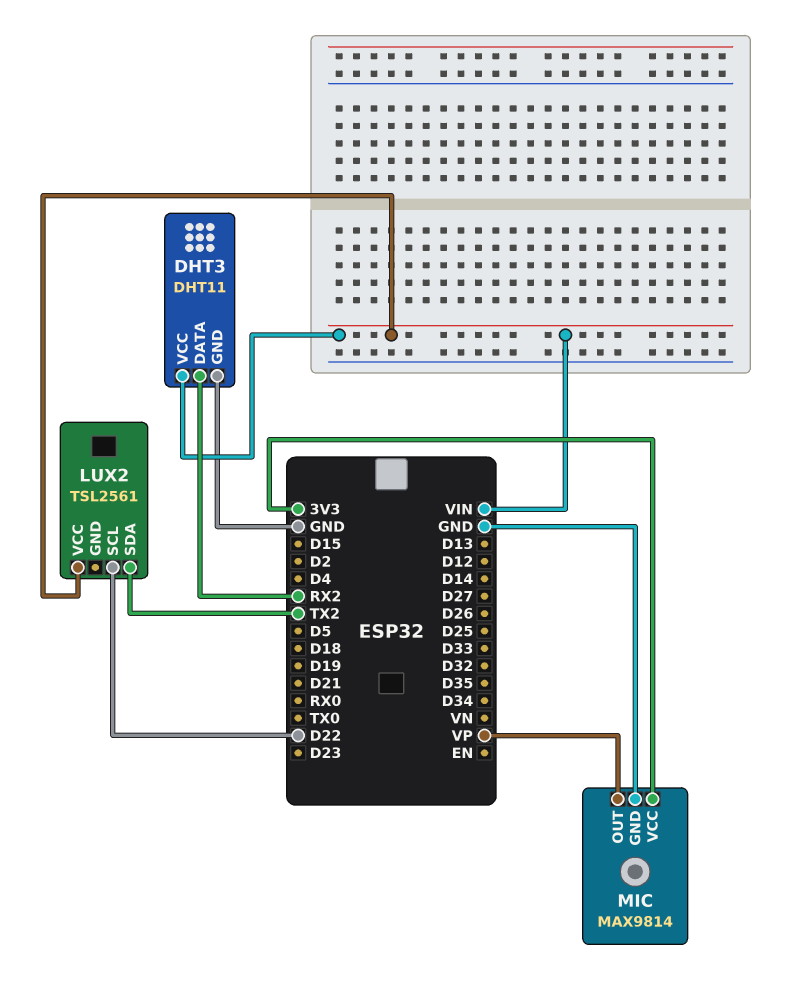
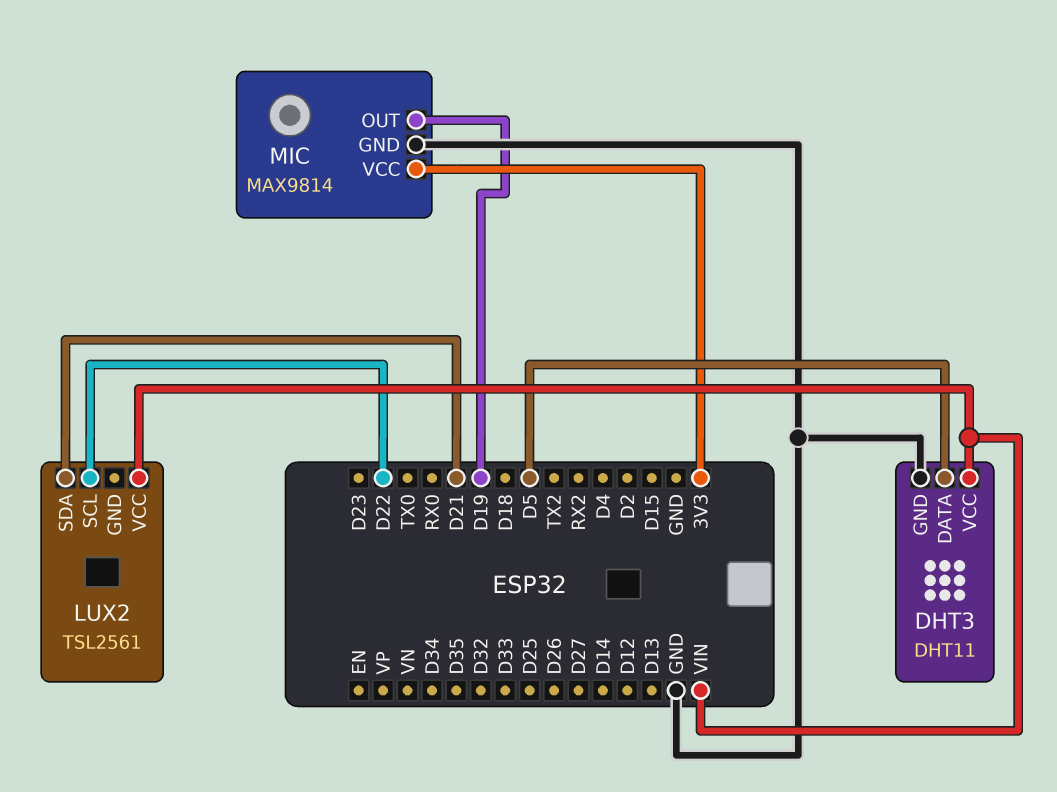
DHT3 pin DATA: RX2 -> D5
LUX2 pin SDA: TX2 -> D21
MIC pin OUT: VP -> D19

